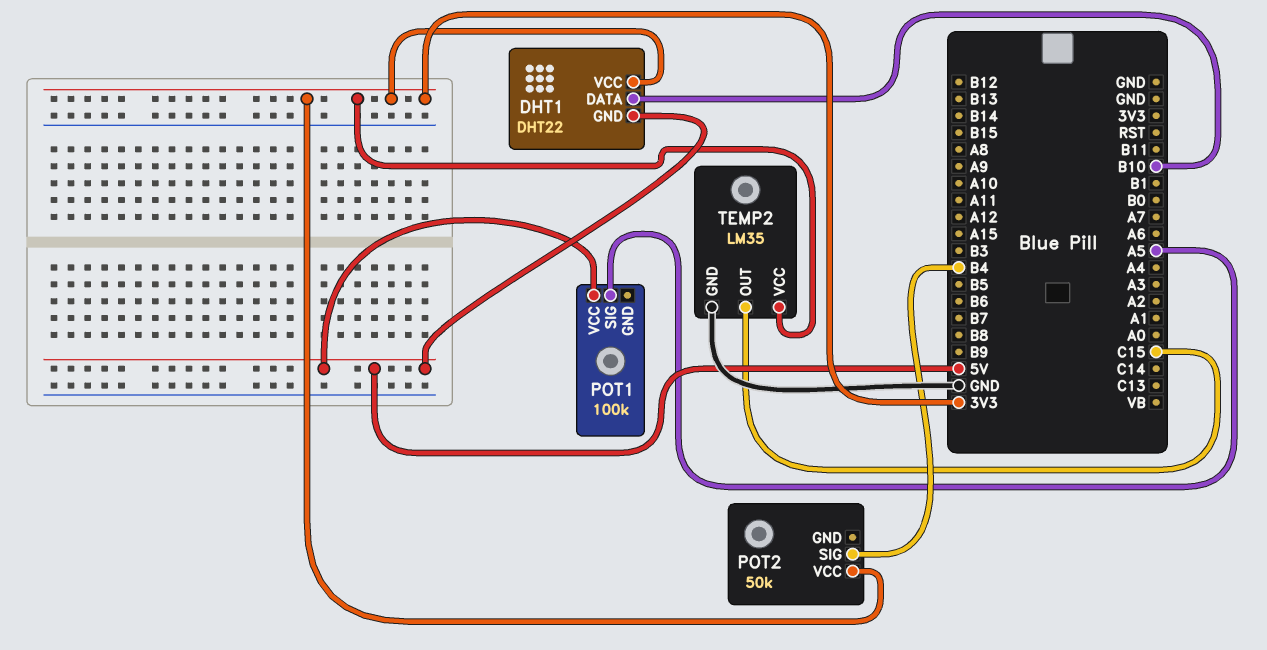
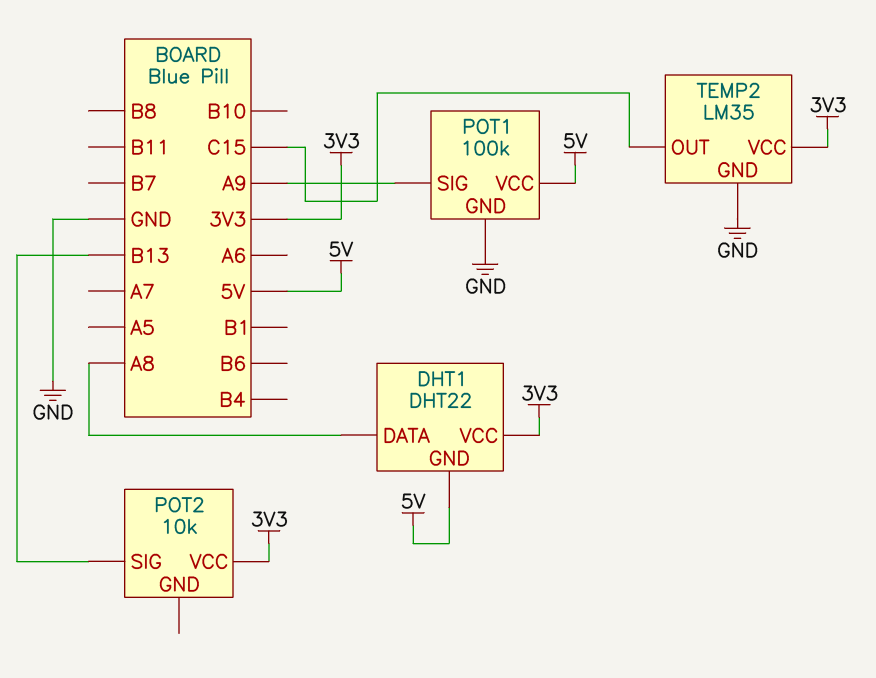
DHT1 pin DATA: B10 -> A8
POT1 pin GND: none -> GND
POT1 pin SIG: A5 -> A9
POT2: 50k -> 10k
POT2 pin SIG: B4 -> B13

